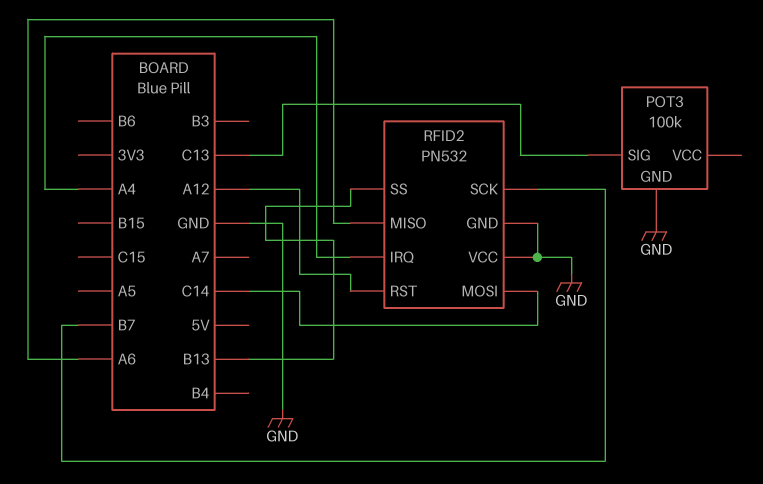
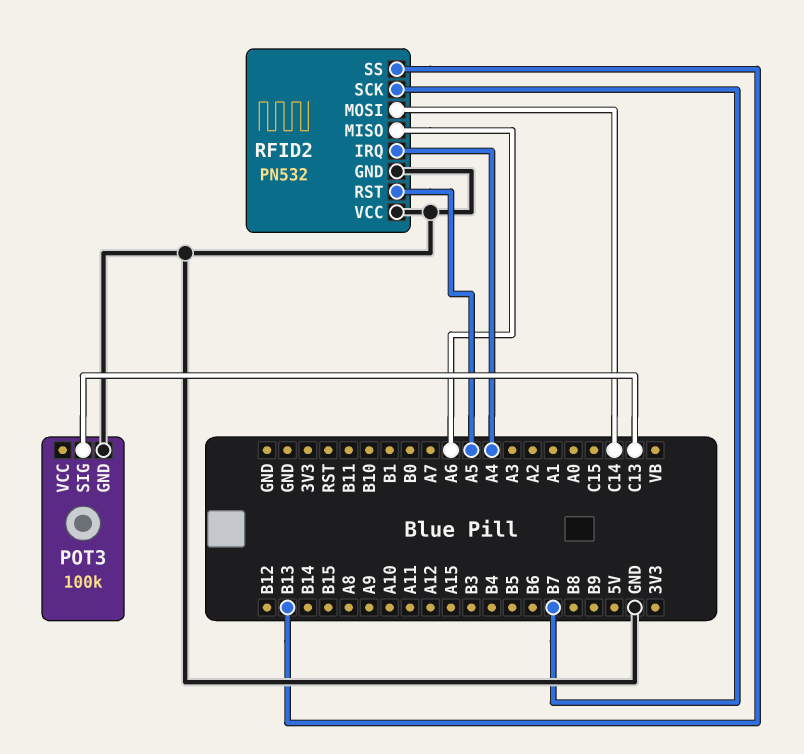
RFID2 pin RST: A12 -> A5

